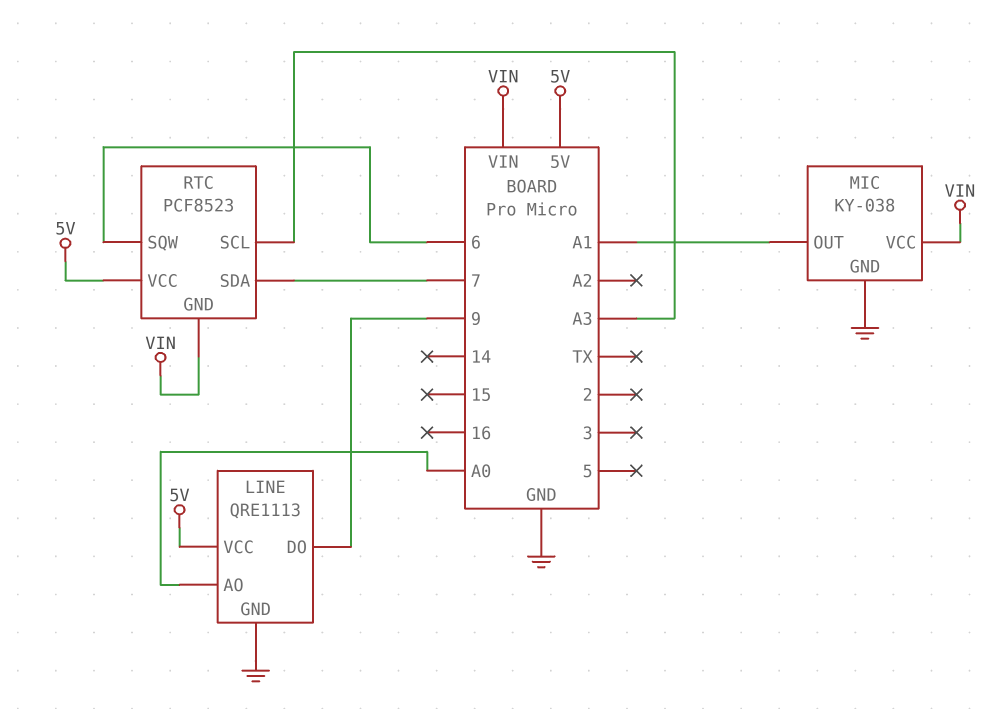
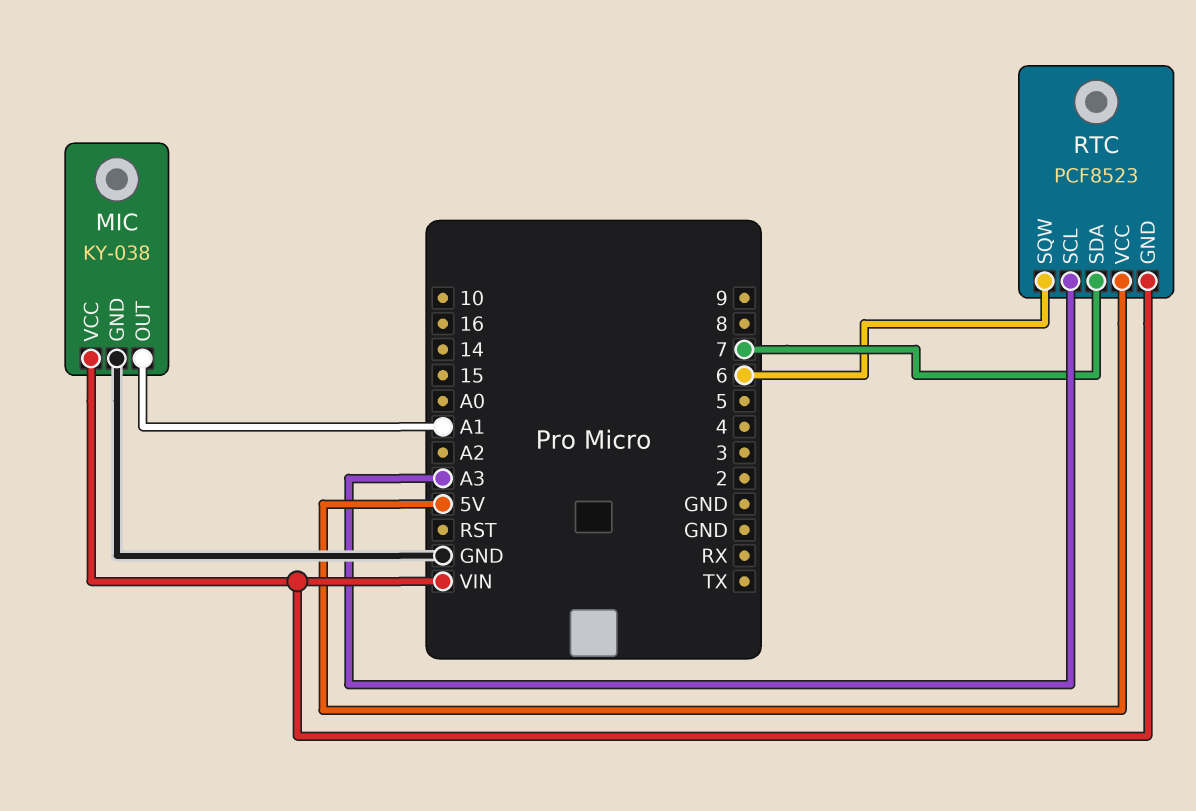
LINE: QRE1113 -> none
LINE pin AO: A0 -> none
LINE pin DO: 9 -> none
LINE pin GND: GND -> none
LINE pin VCC: 5V -> none

